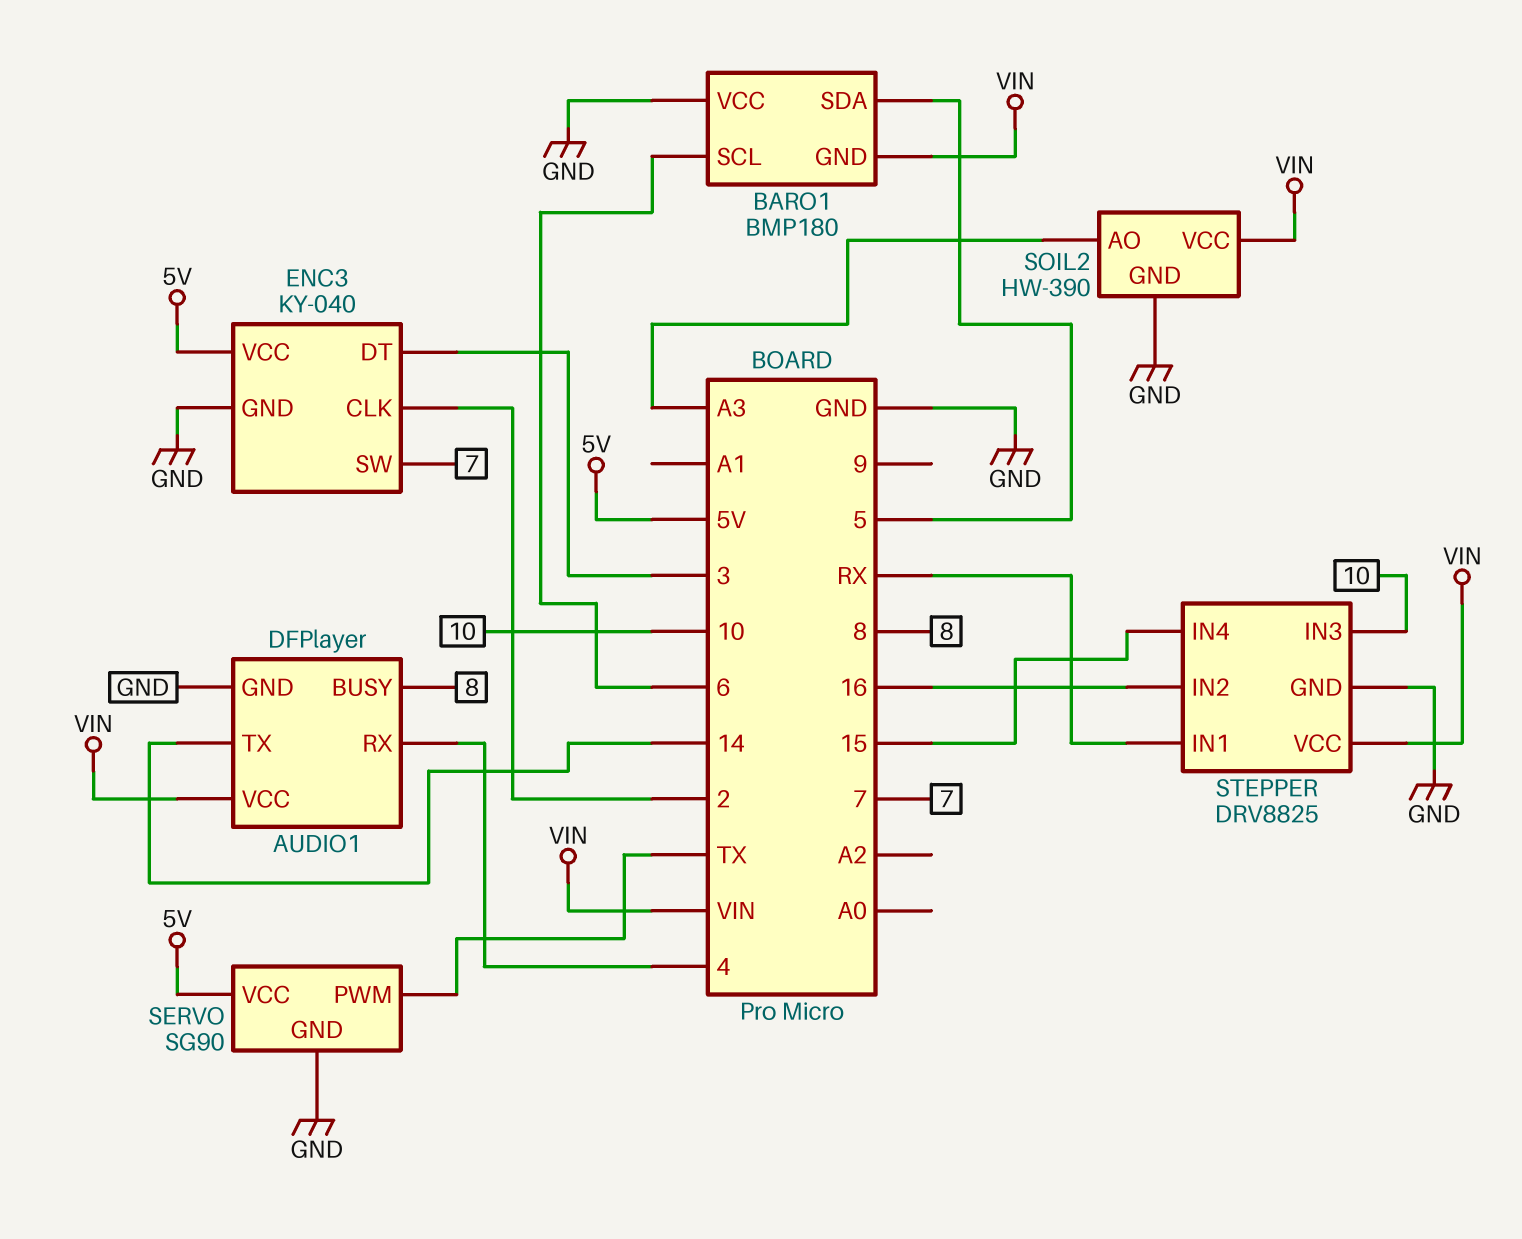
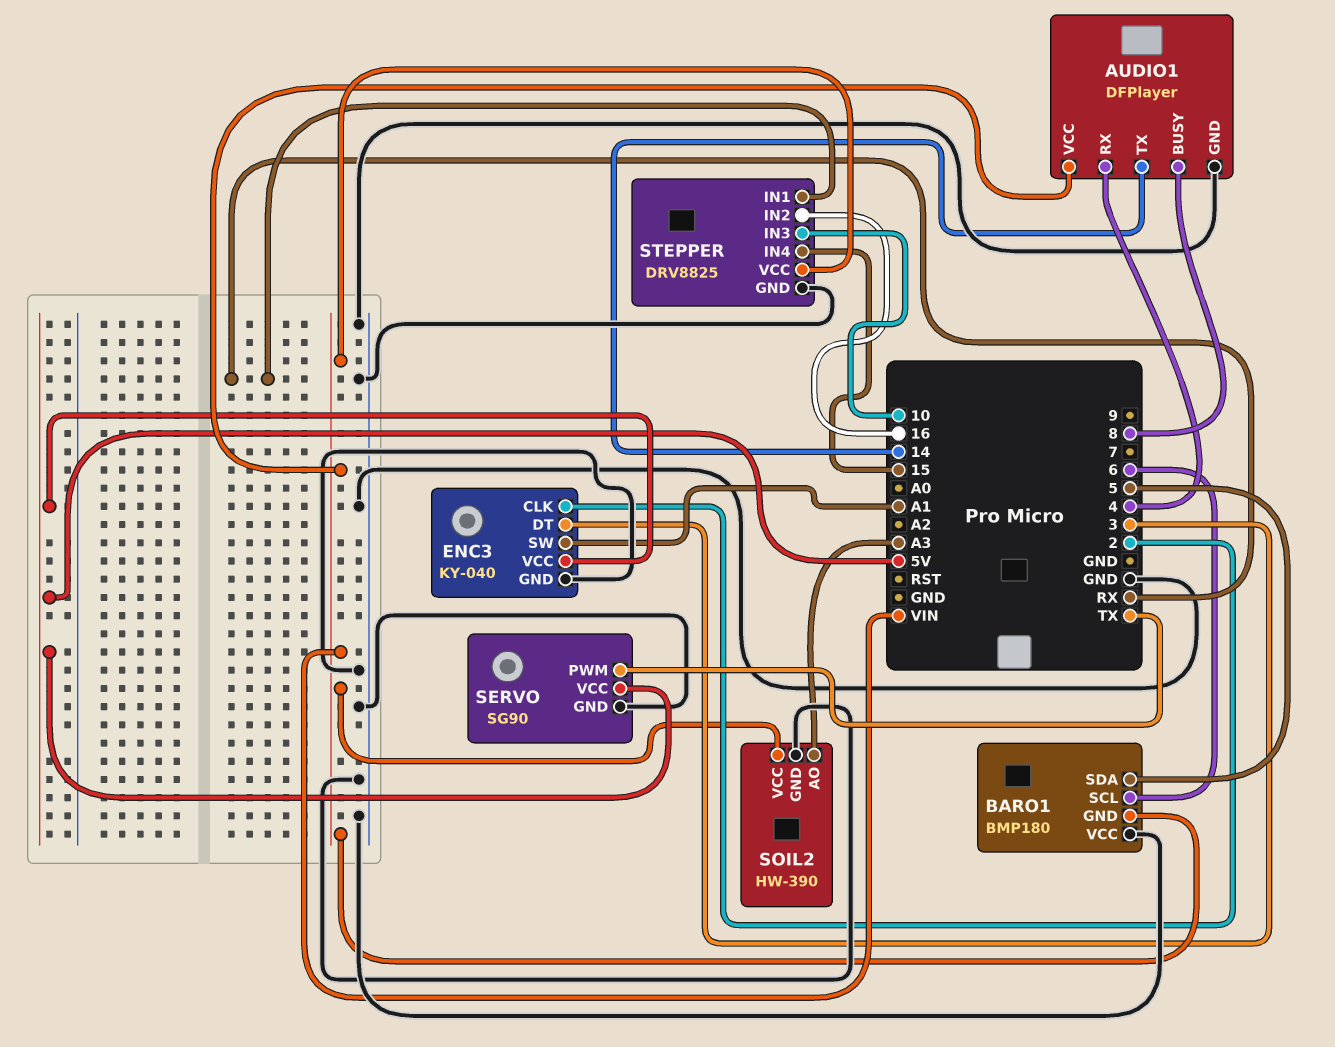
ENC3 pin SW: 7 -> A1

